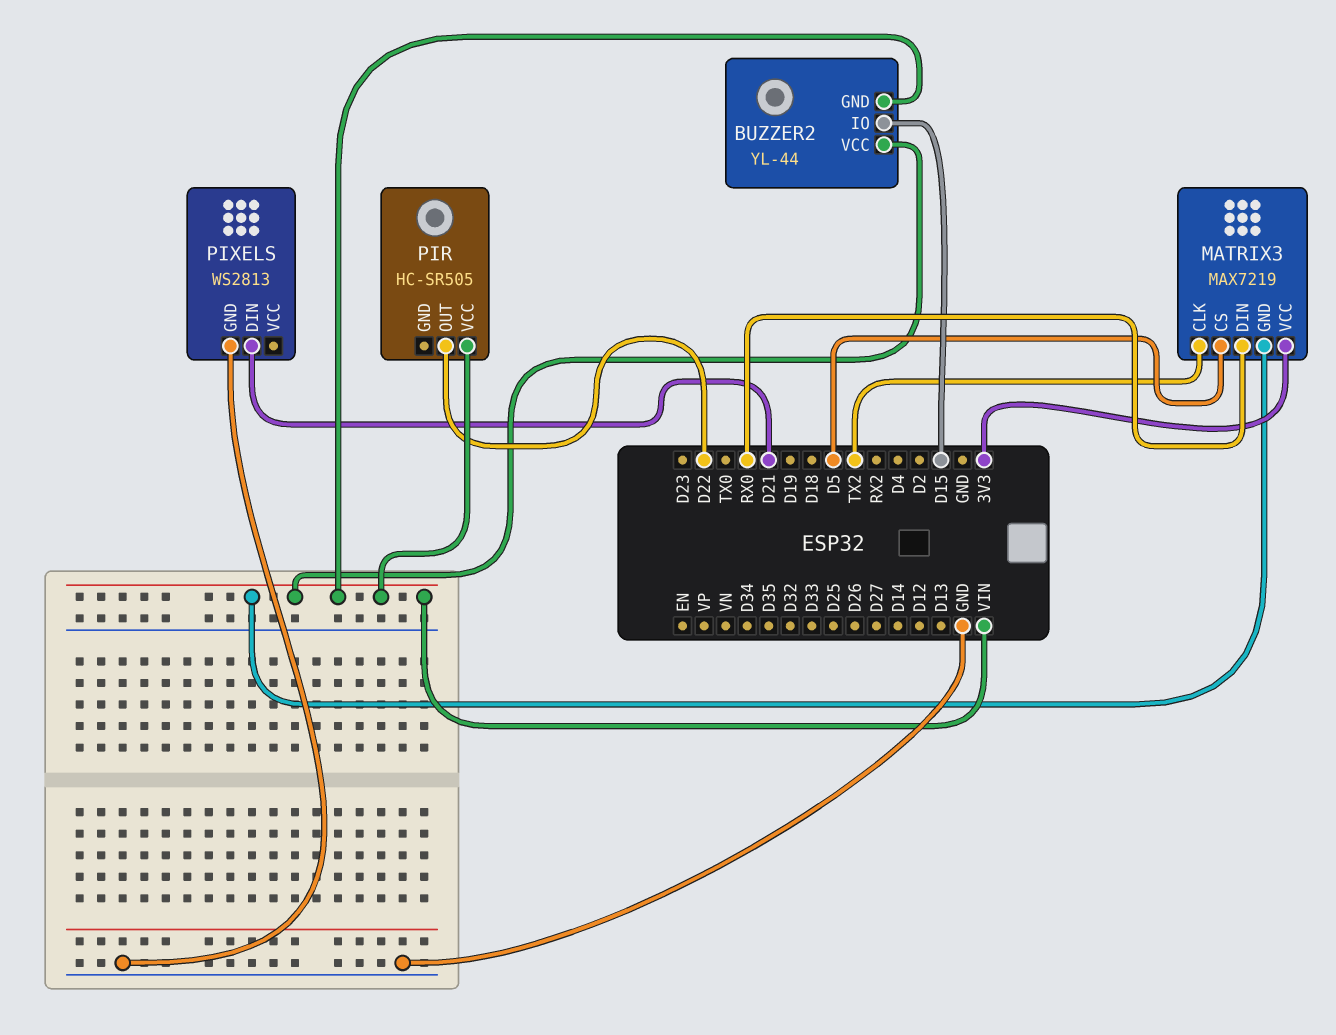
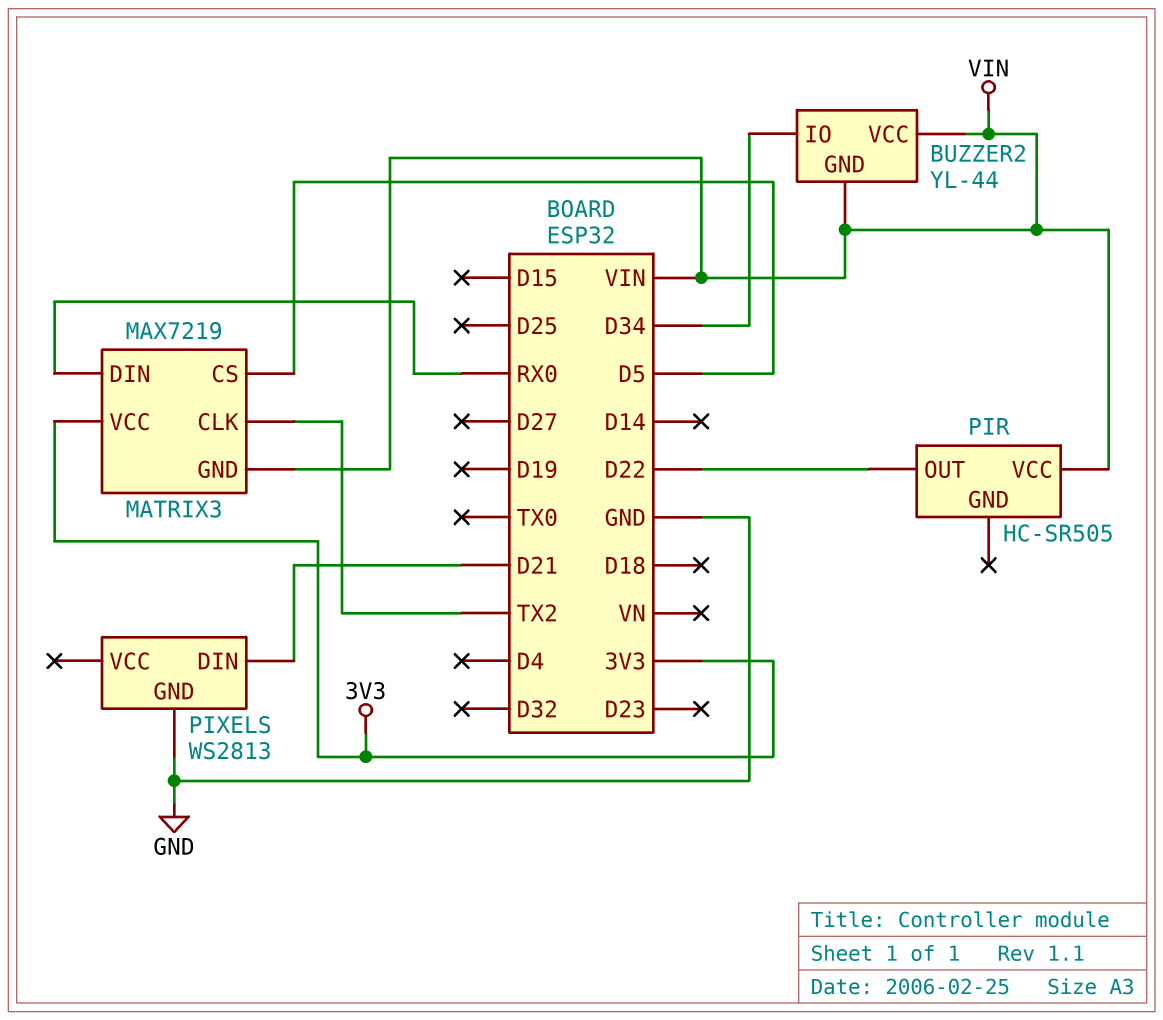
BUZZER2 pin IO: D15 -> D34

